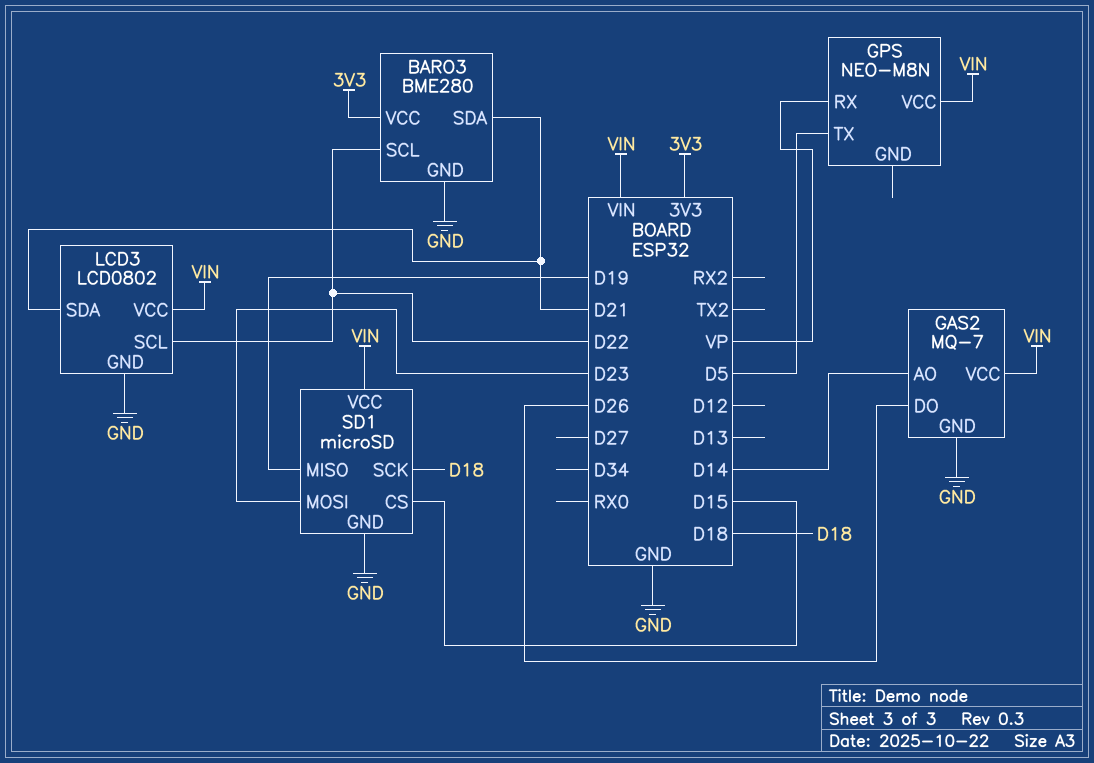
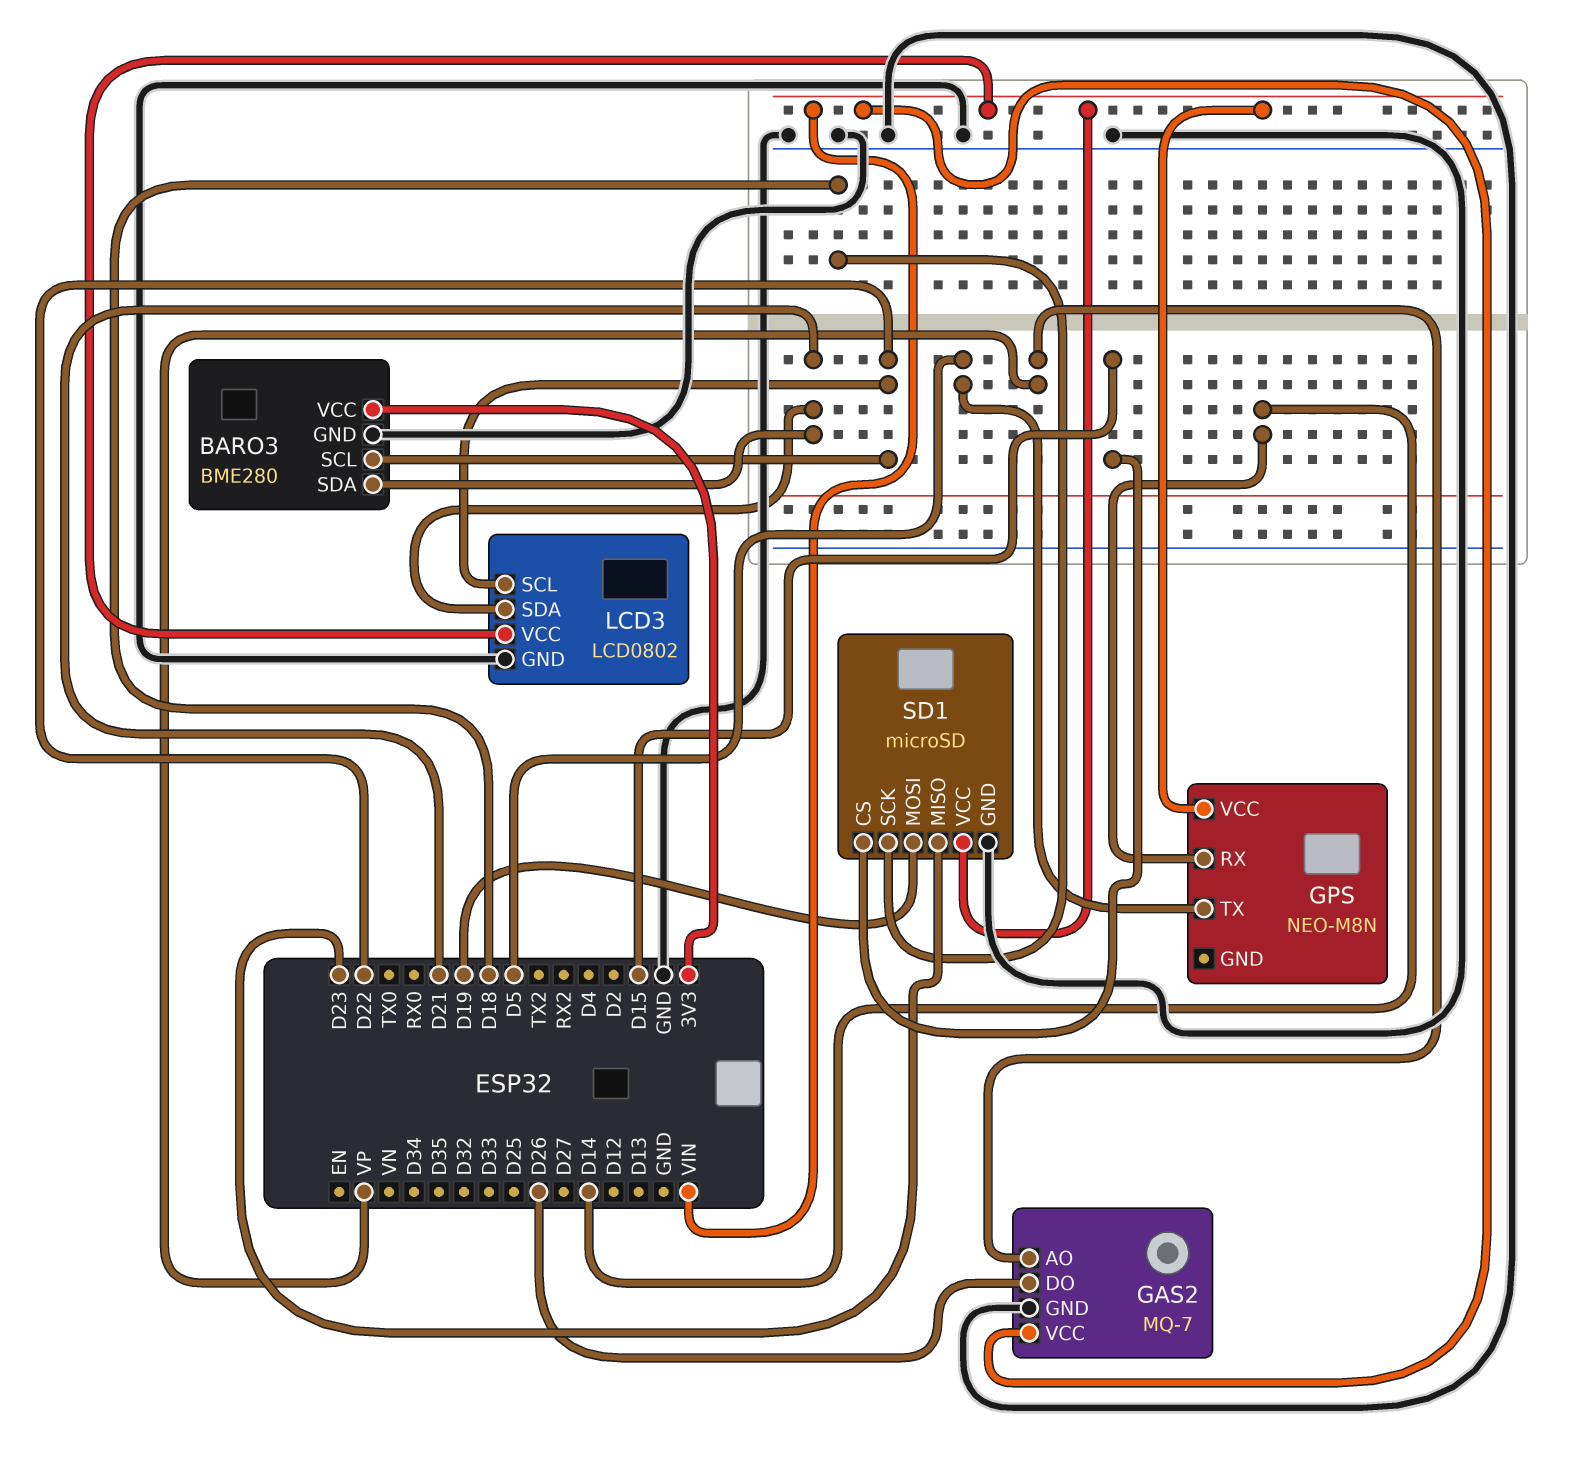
GAS2 pin AO: D14 -> VP
GPS pin RX: VP -> D14
SD1 pin MISO: D19 -> D23
SD1 pin MOSI: D23 -> D19

